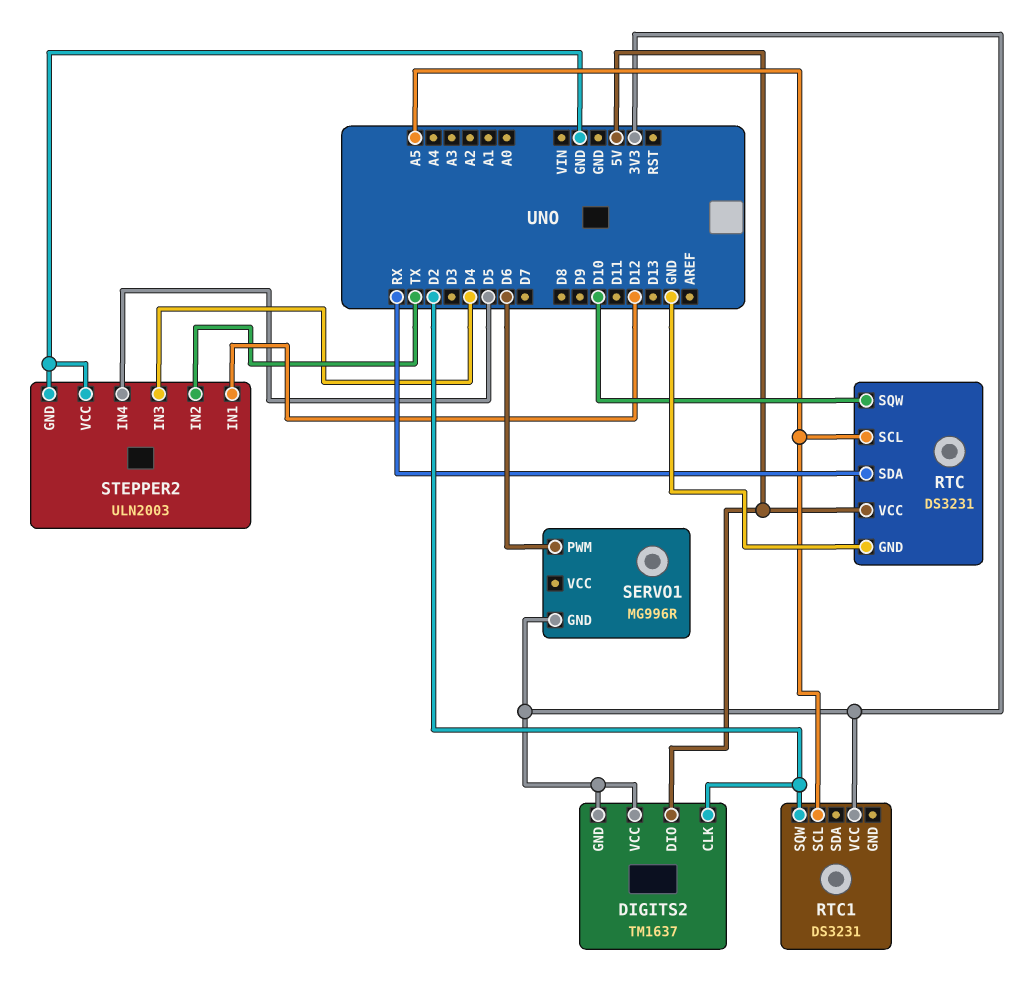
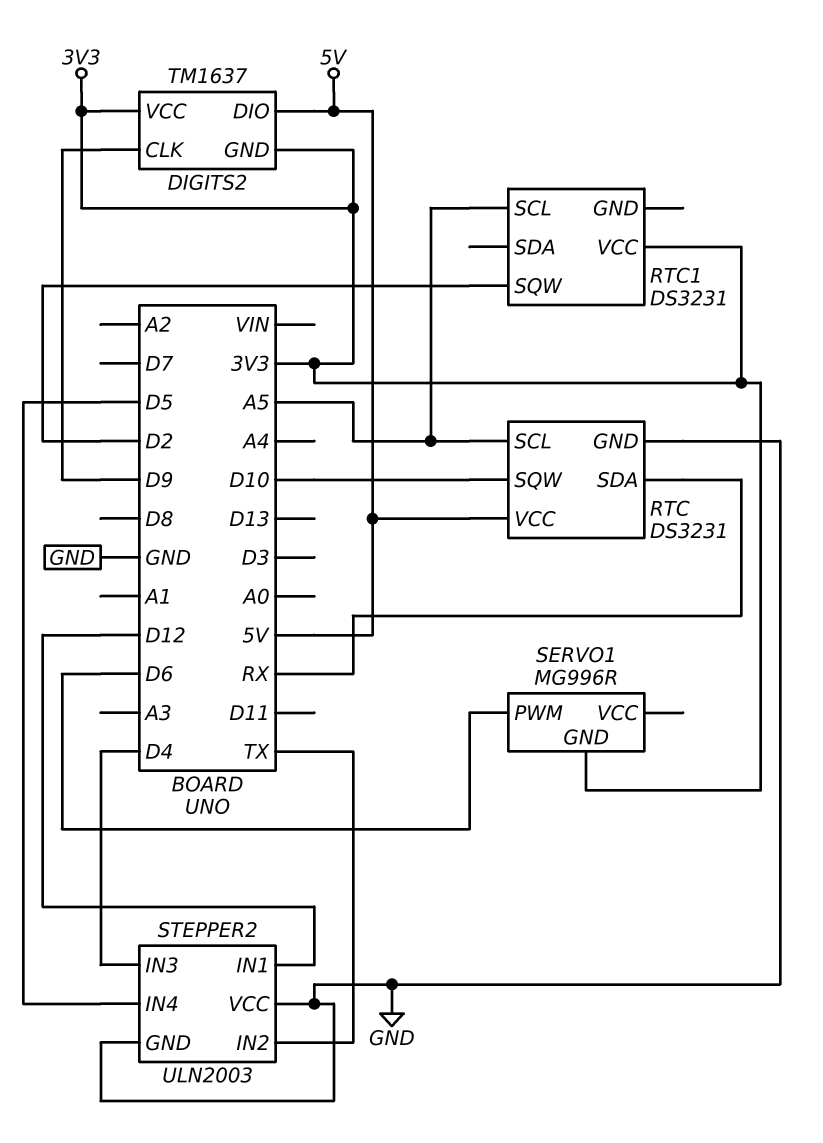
DIGITS2 pin CLK: D2 -> D9

